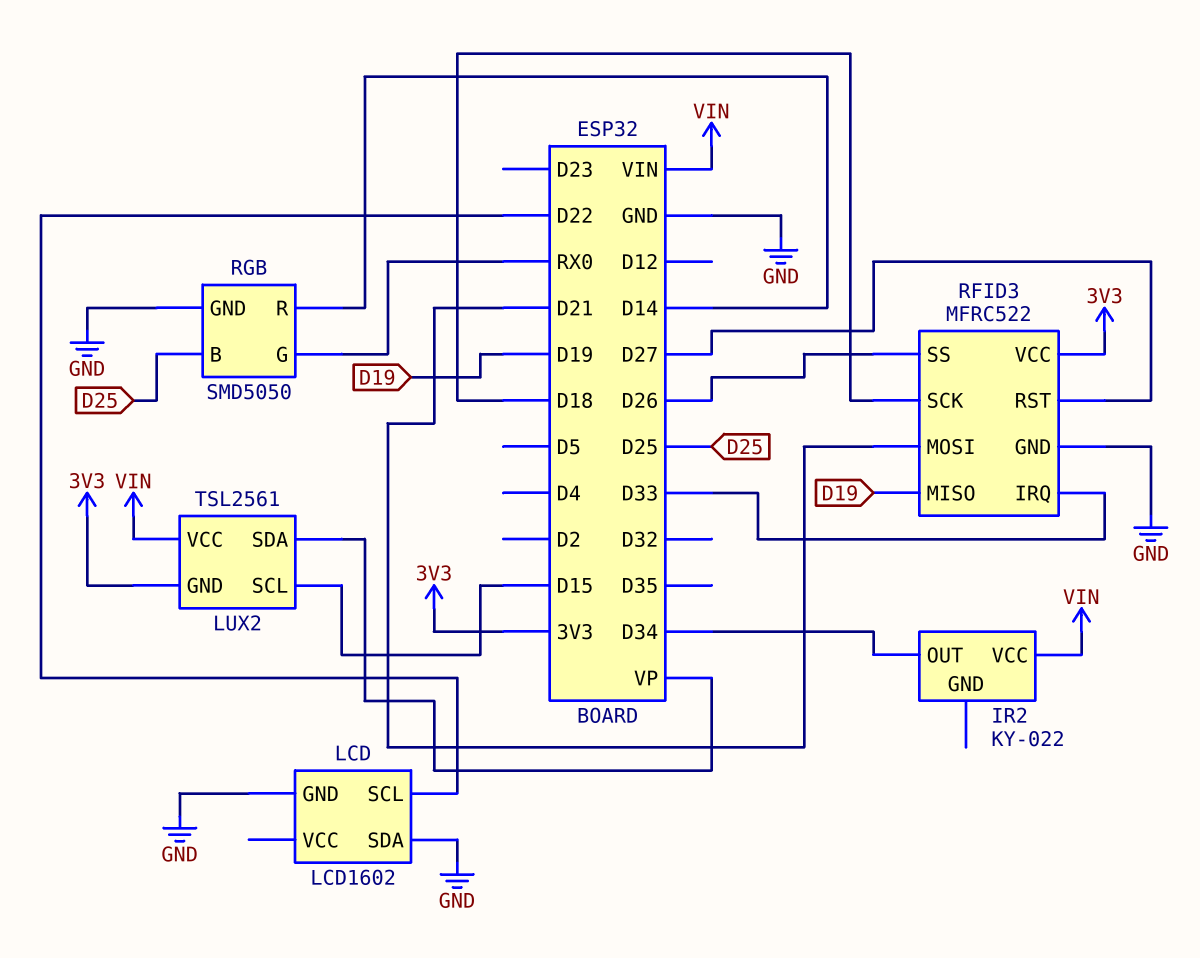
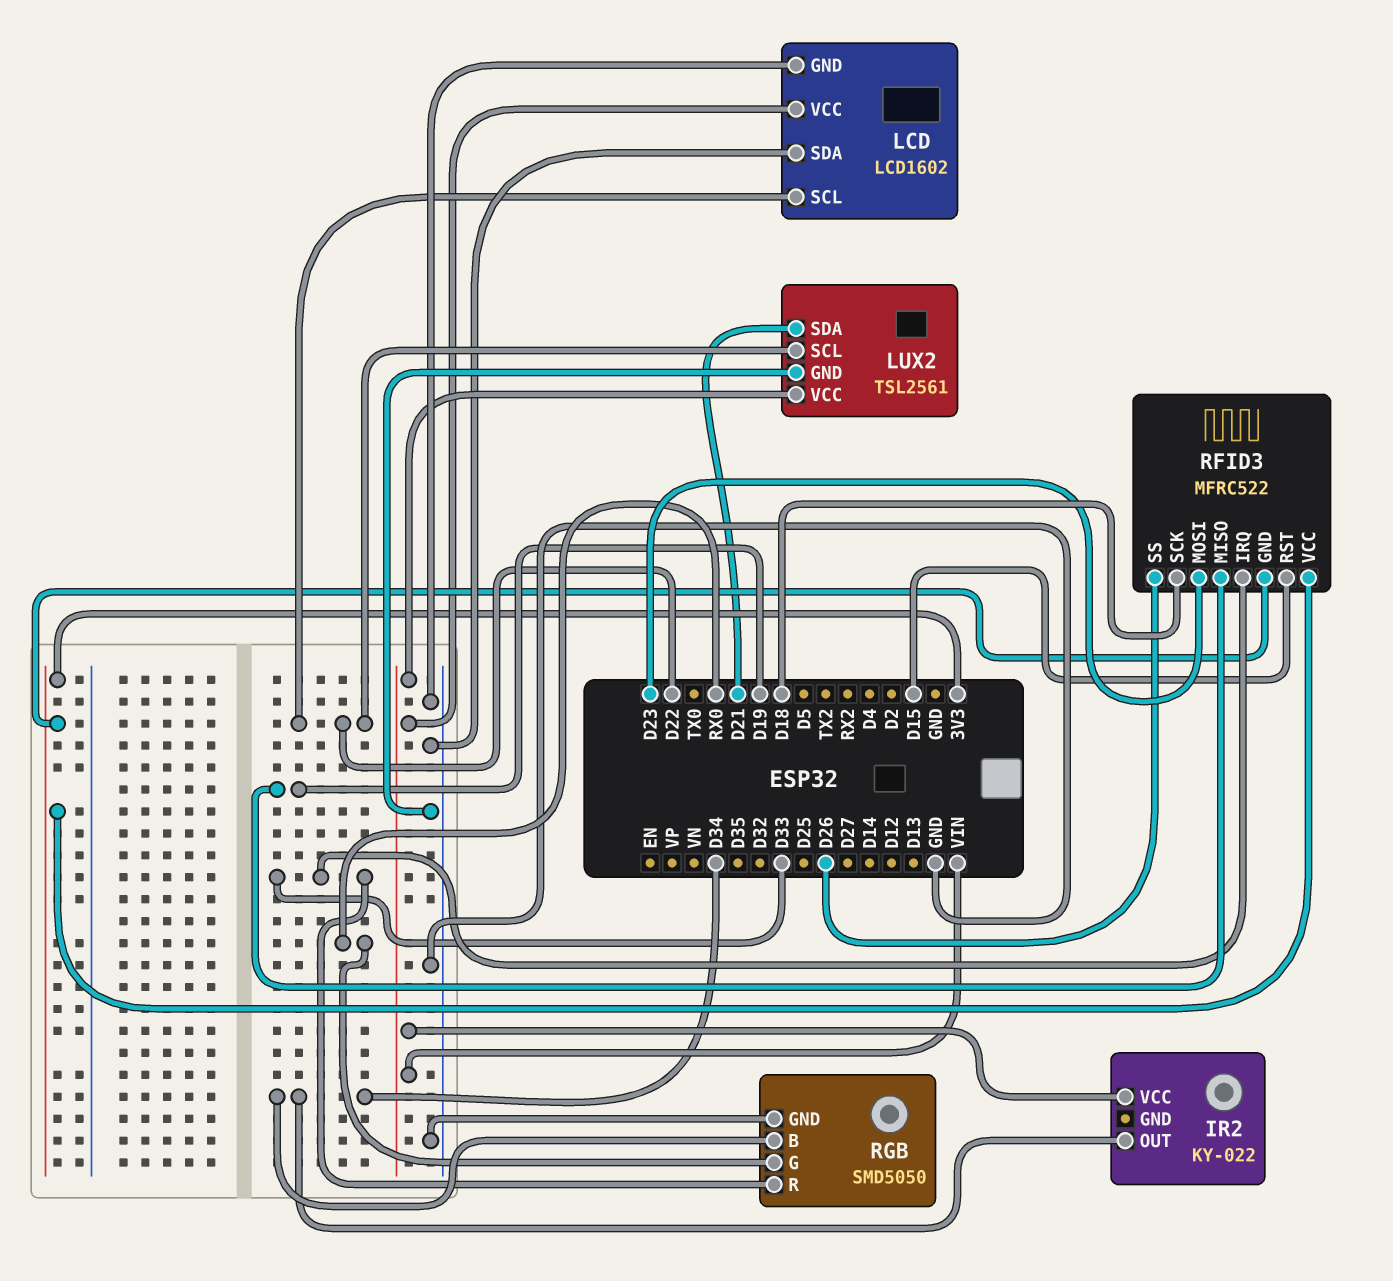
LCD pin VCC: none -> VIN
LUX2 pin GND: 3V3 -> GND
LUX2 pin SCL: D15 -> D22
LUX2 pin SDA: VP -> D21
RFID3 pin GND: GND -> 3V3
RFID3 pin MOSI: D21 -> D23
RFID3 pin RST: D27 -> D15
RGB pin B: D25 -> D34
RGB pin R: D14 -> D33

